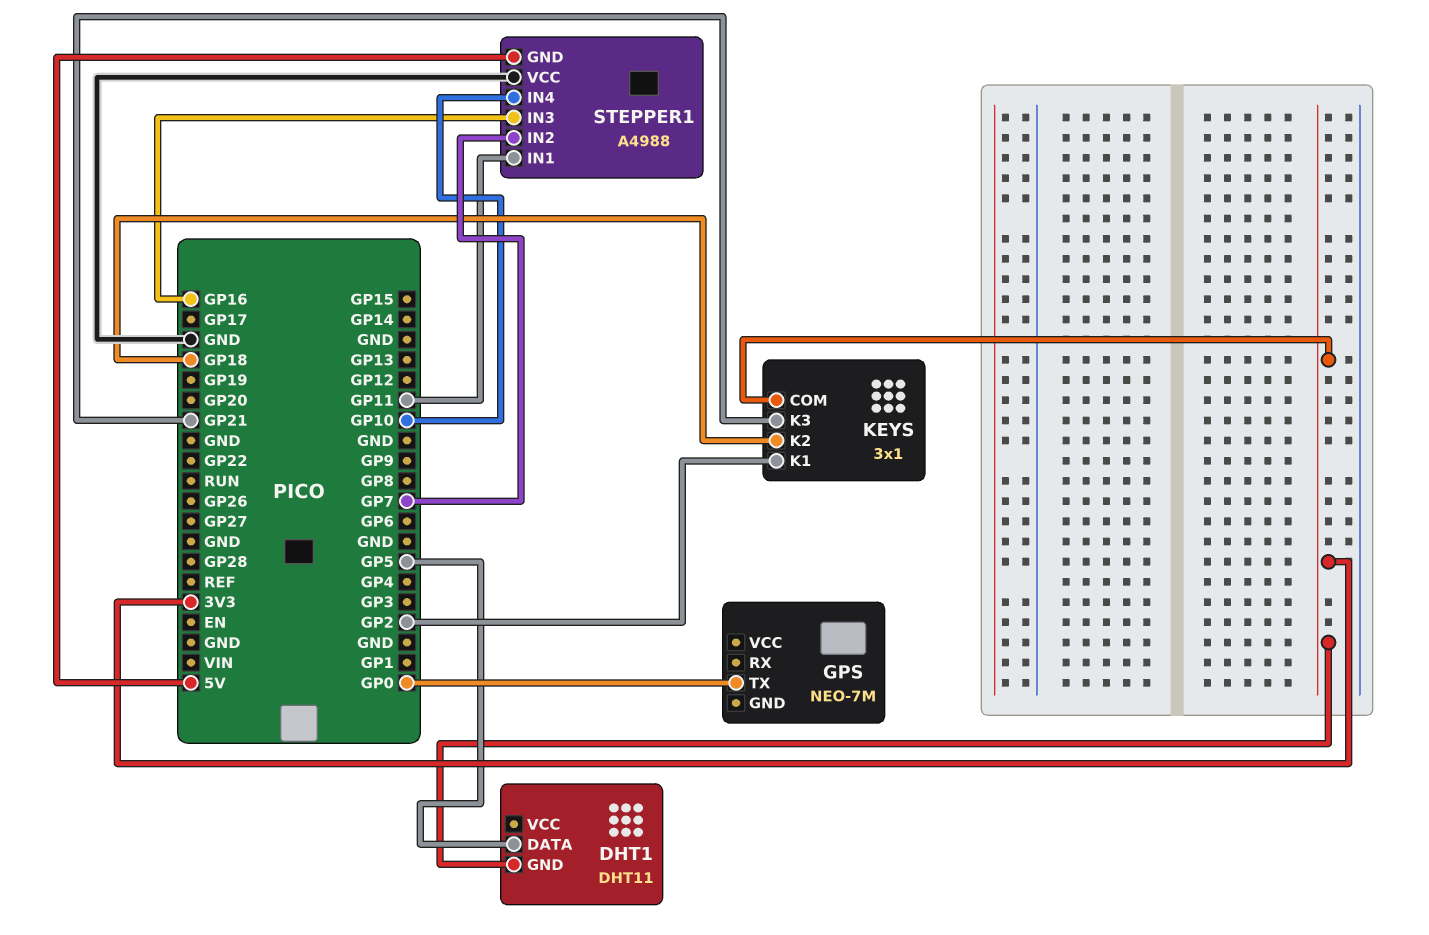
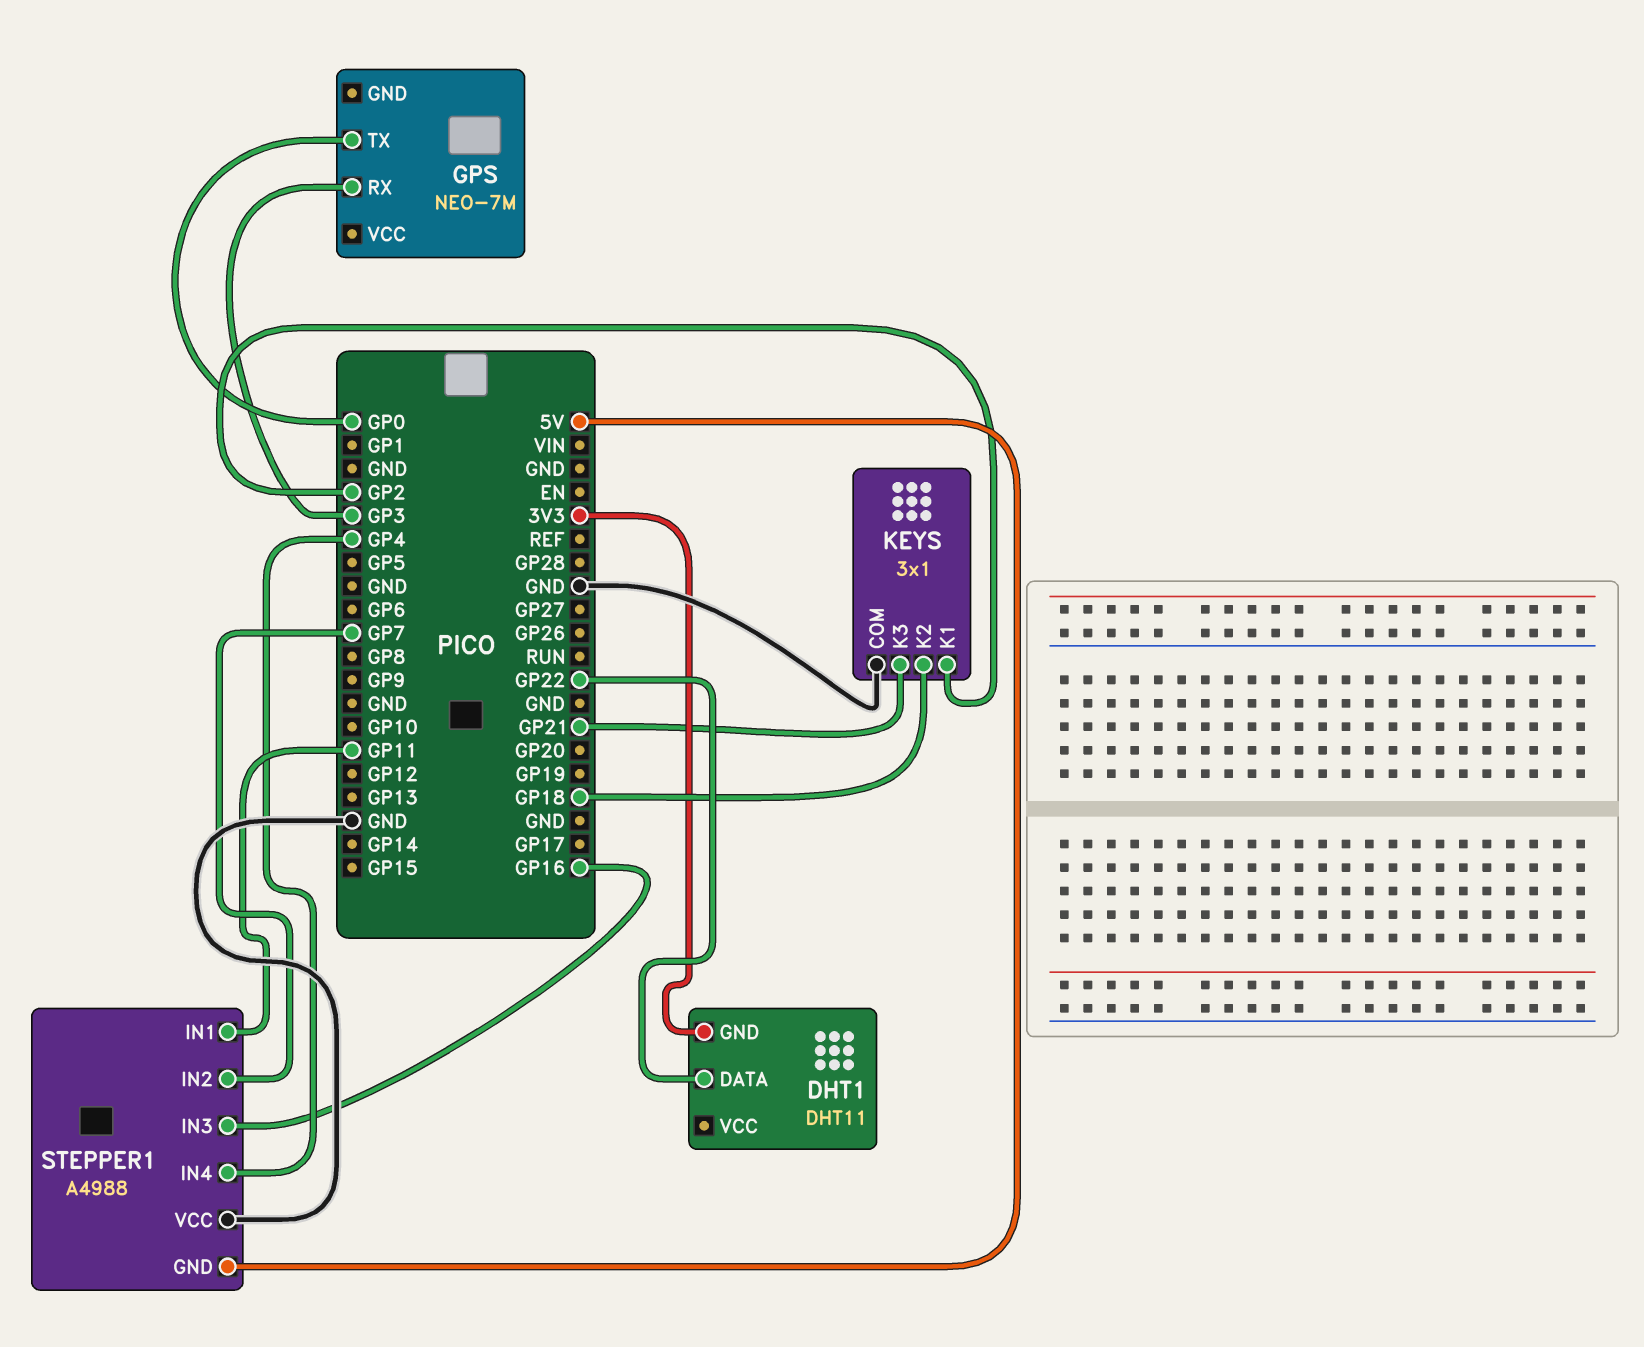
DHT1 pin DATA: GP5 -> GP22
GPS pin RX: none -> GP3
KEYS pin COM: 3V3 -> GND
STEPPER1 pin IN4: GP10 -> GP4

